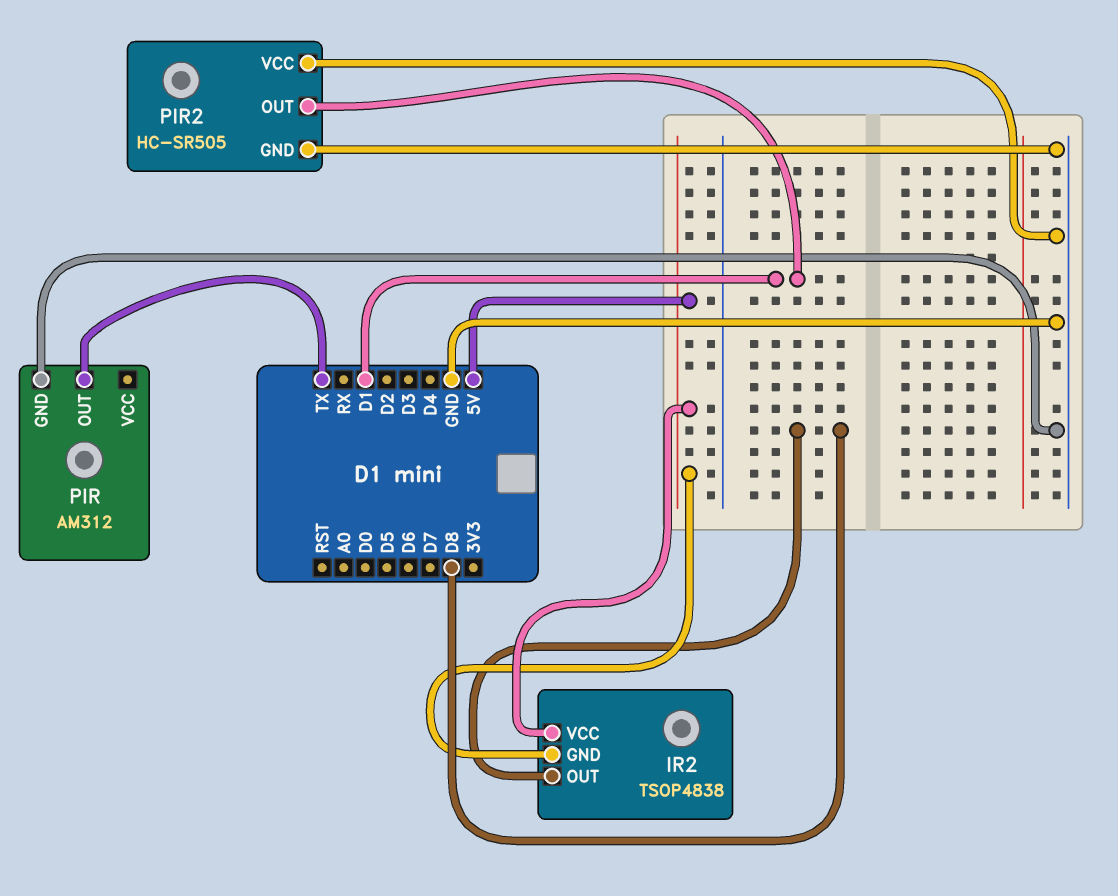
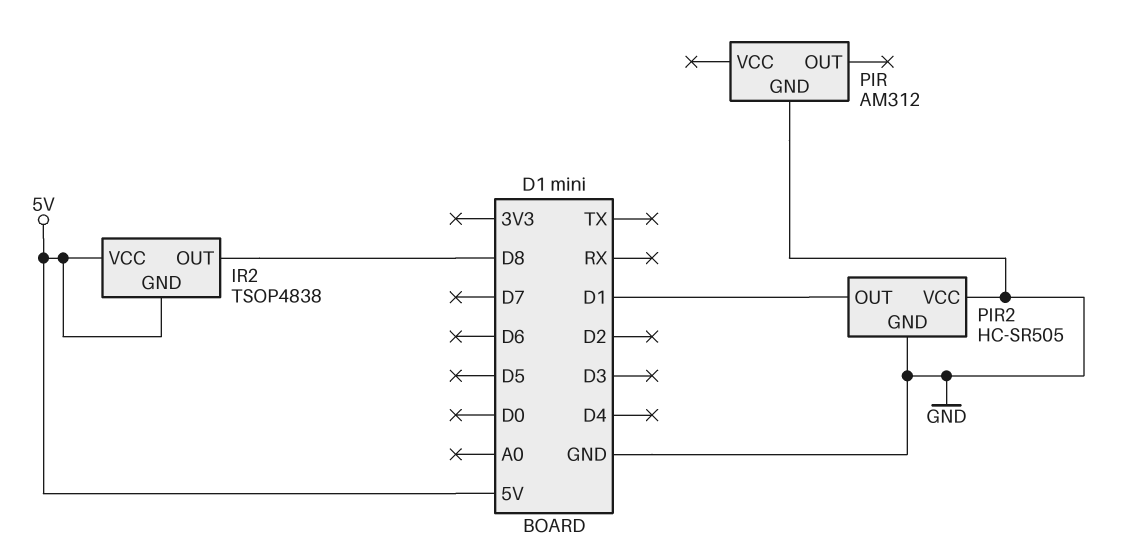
PIR pin OUT: TX -> none

